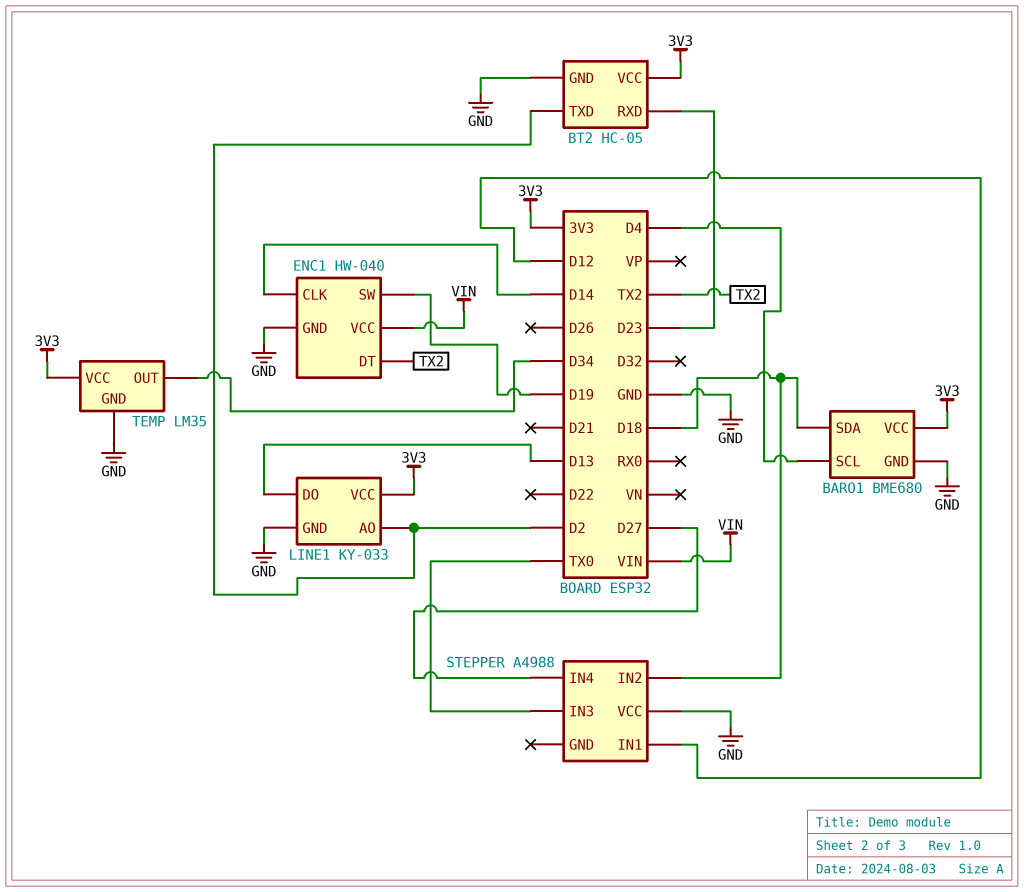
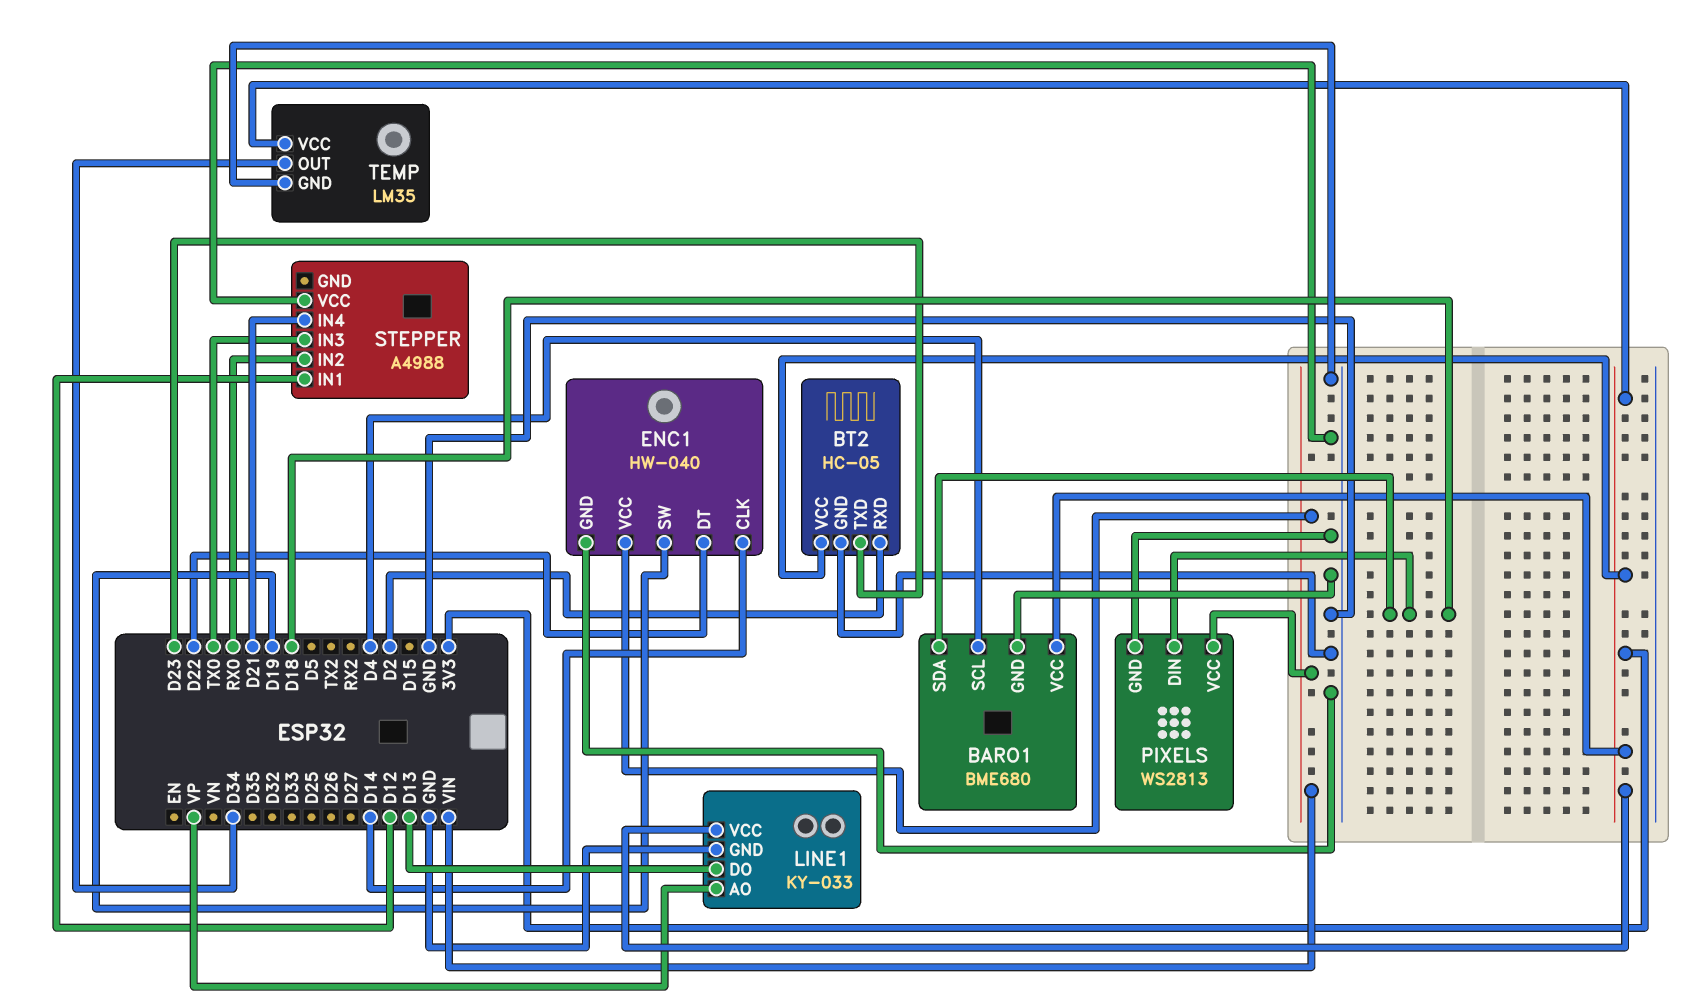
BT2 pin RXD: D23 -> D2
BT2 pin TXD: D2 -> D23
ENC1 pin DT: TX2 -> D22
LINE1 pin AO: D2 -> VP
PIXELS: none -> WS2813
PIXELS pin DIN: none -> D18
PIXELS pin GND: none -> GND
PIXELS pin VCC: none -> VIN
STEPPER pin IN2: D18 -> RX0
STEPPER pin IN4: D27 -> D21

